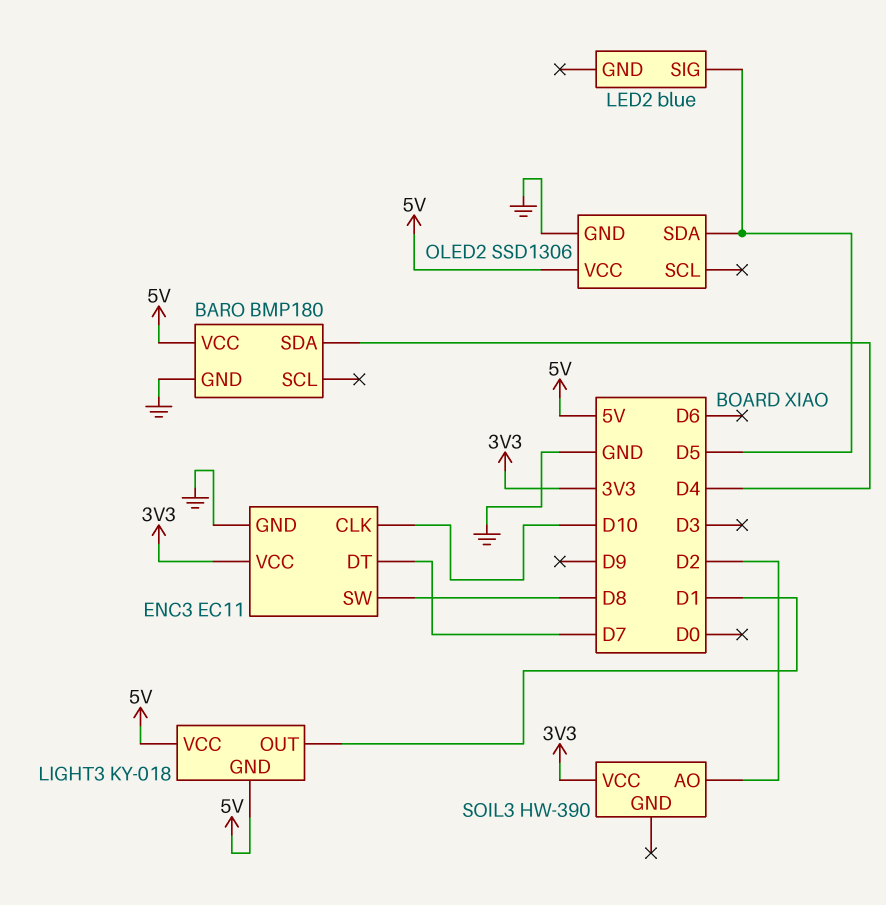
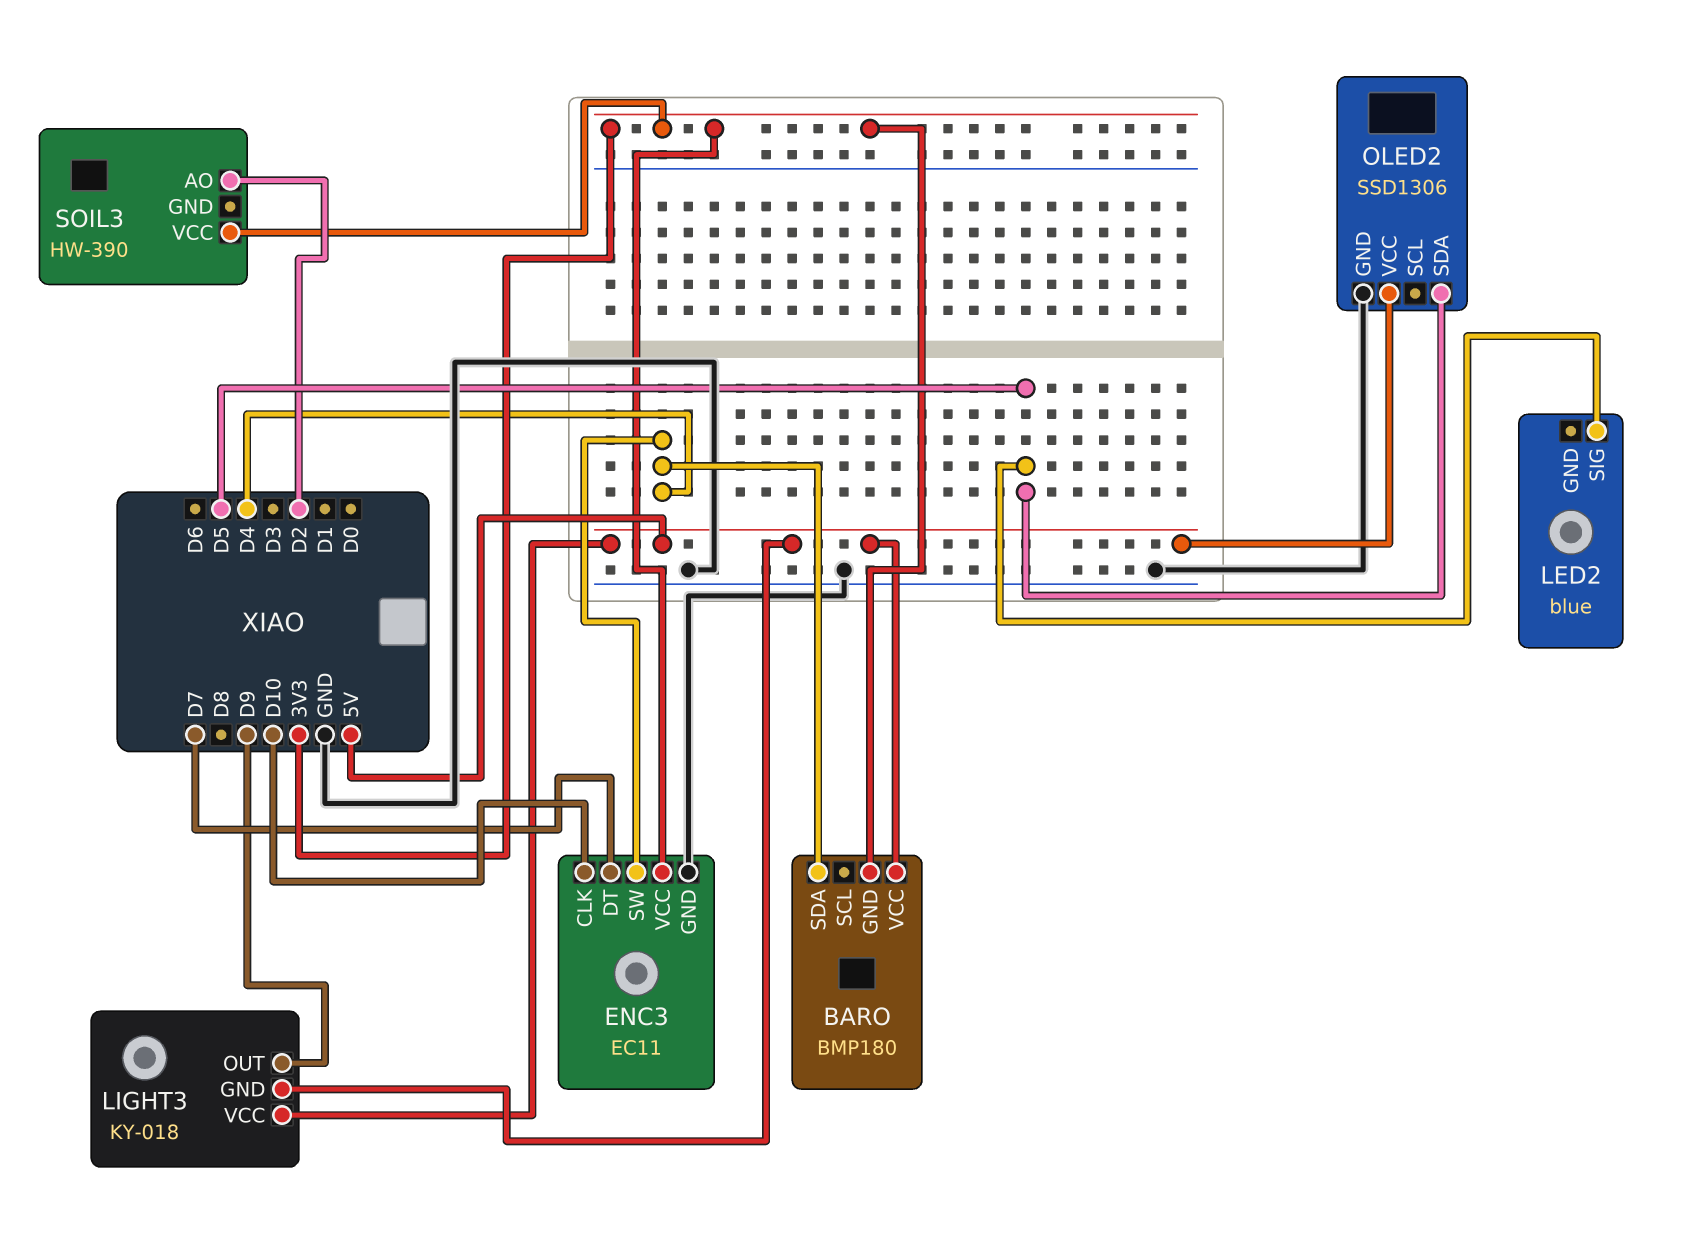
BARO pin GND: GND -> 3V3
ENC3 pin SW: D8 -> D4
LIGHT3 pin OUT: D1 -> D9

